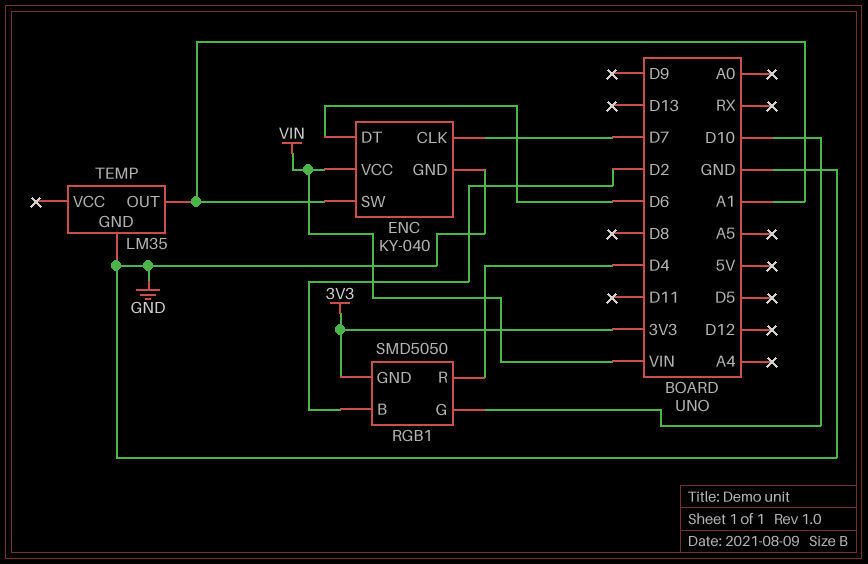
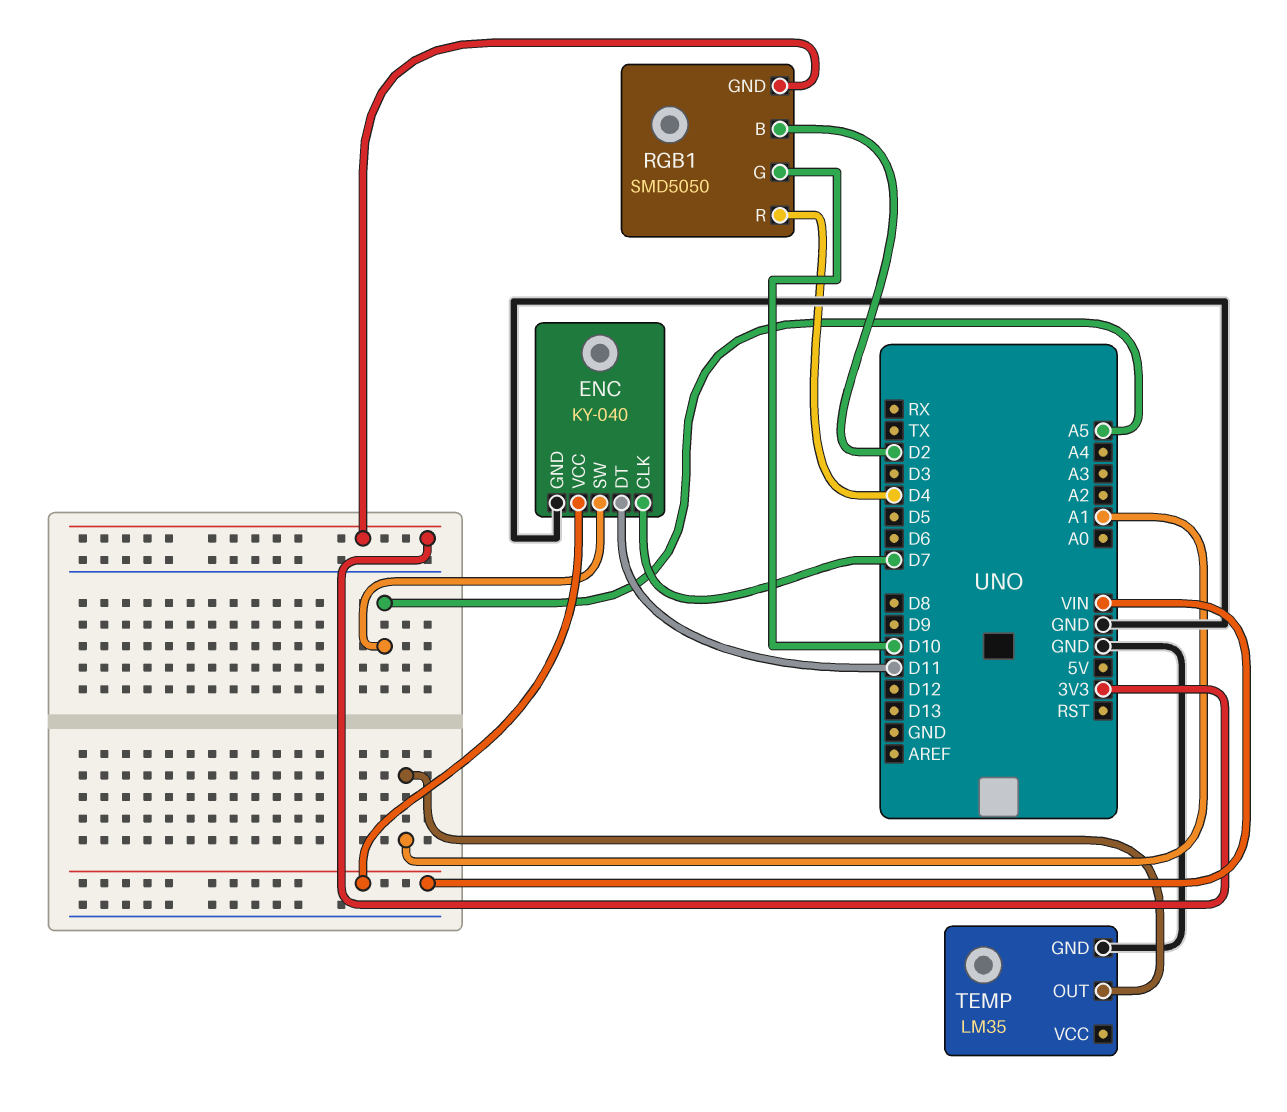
ENC pin DT: D6 -> D11
ENC pin SW: A1 -> A5

